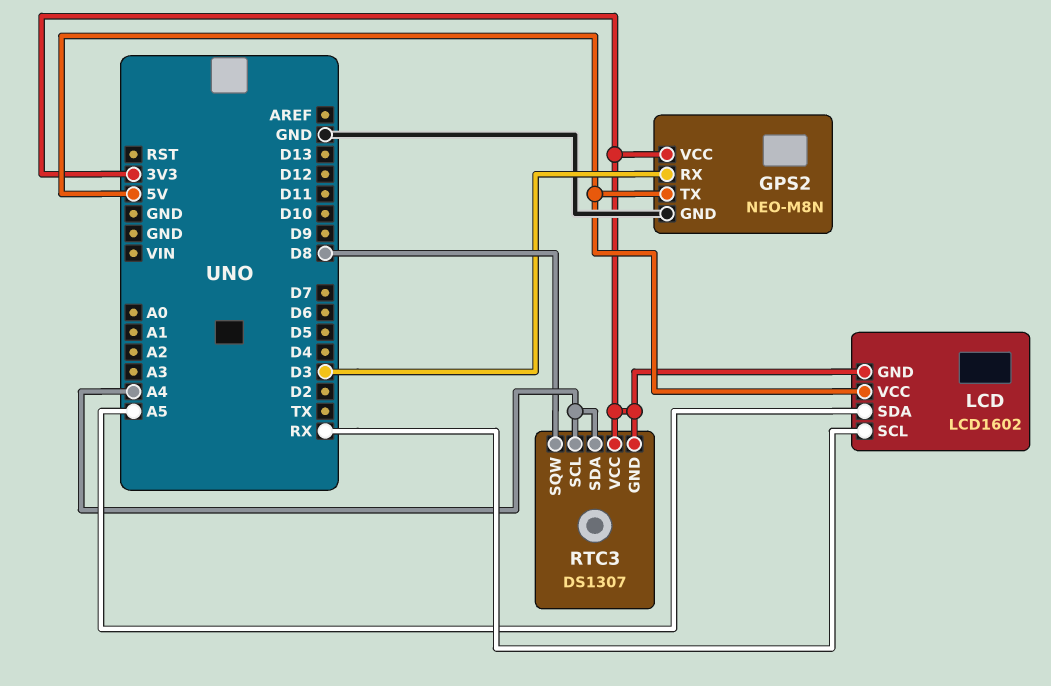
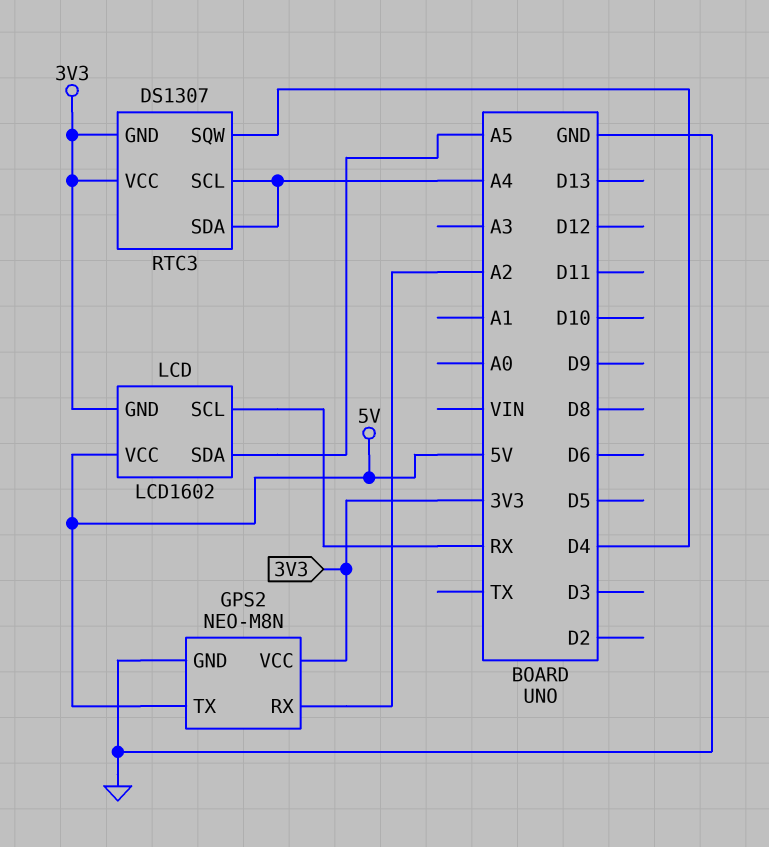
GPS2 pin RX: D3 -> A2
RTC3 pin SQW: D8 -> D4

